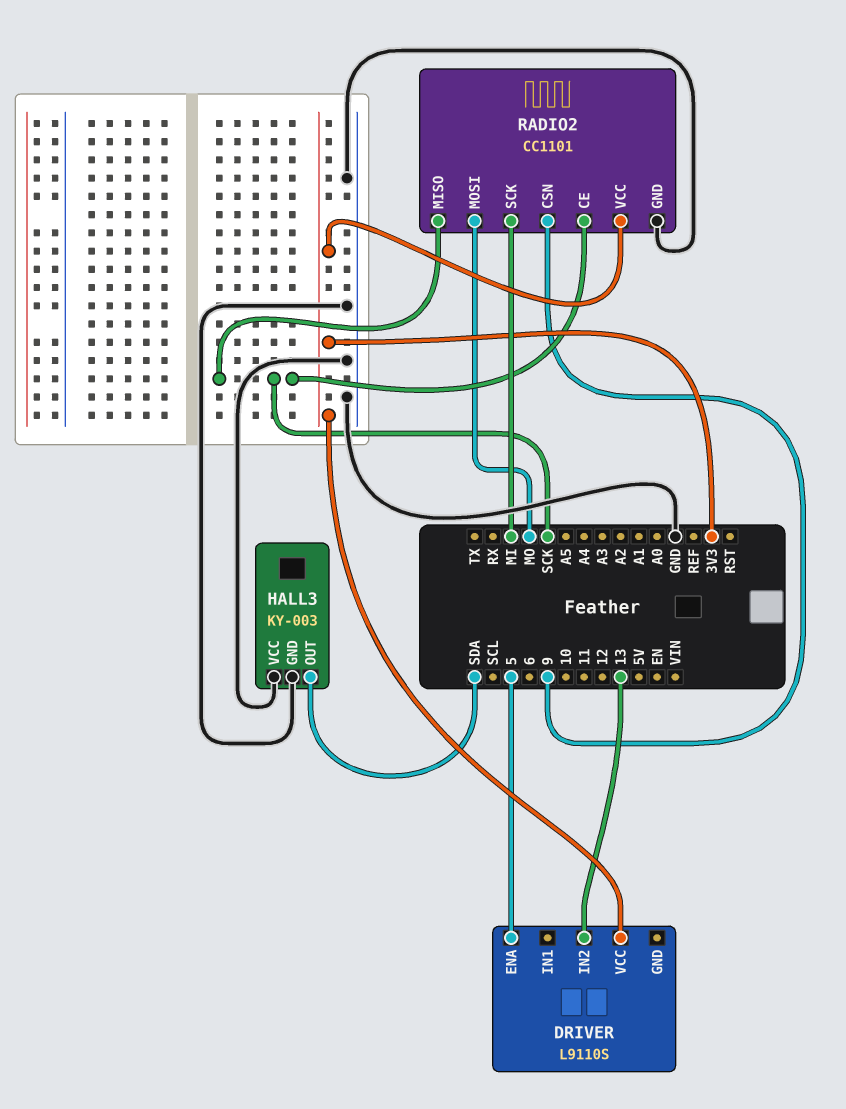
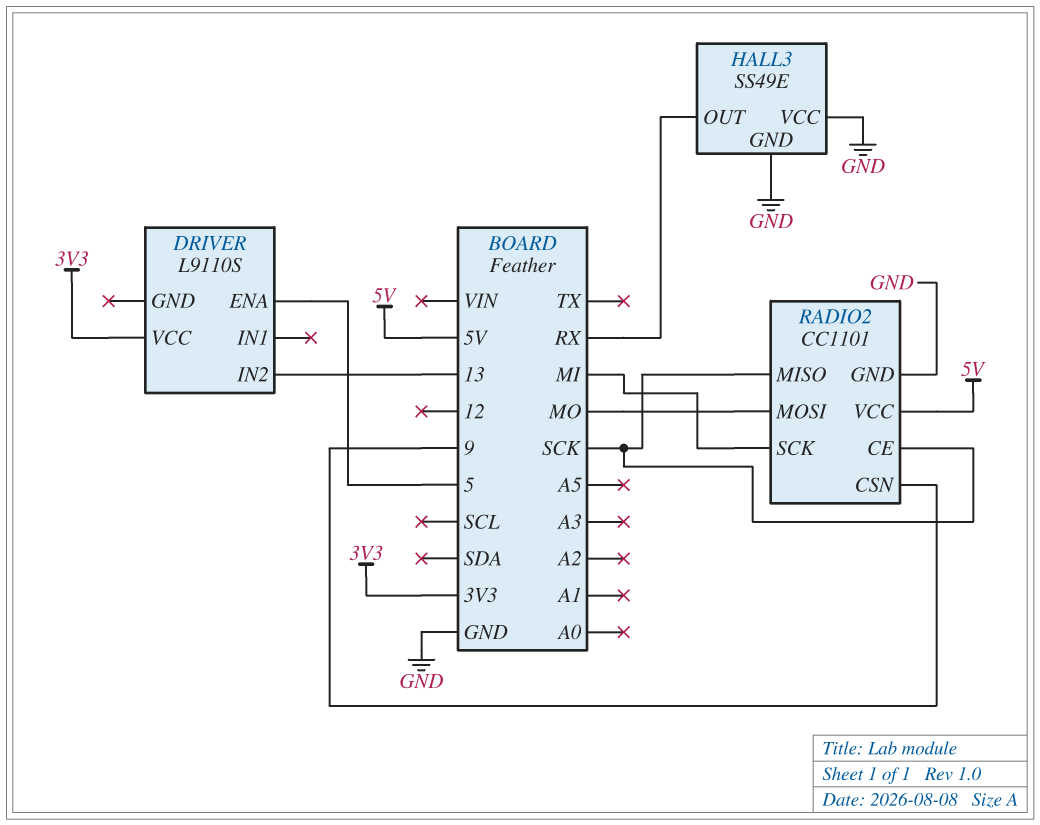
HALL3: KY-003 -> SS49E
HALL3 pin OUT: SDA -> RX
RADIO2 pin VCC: 3V3 -> 5V

